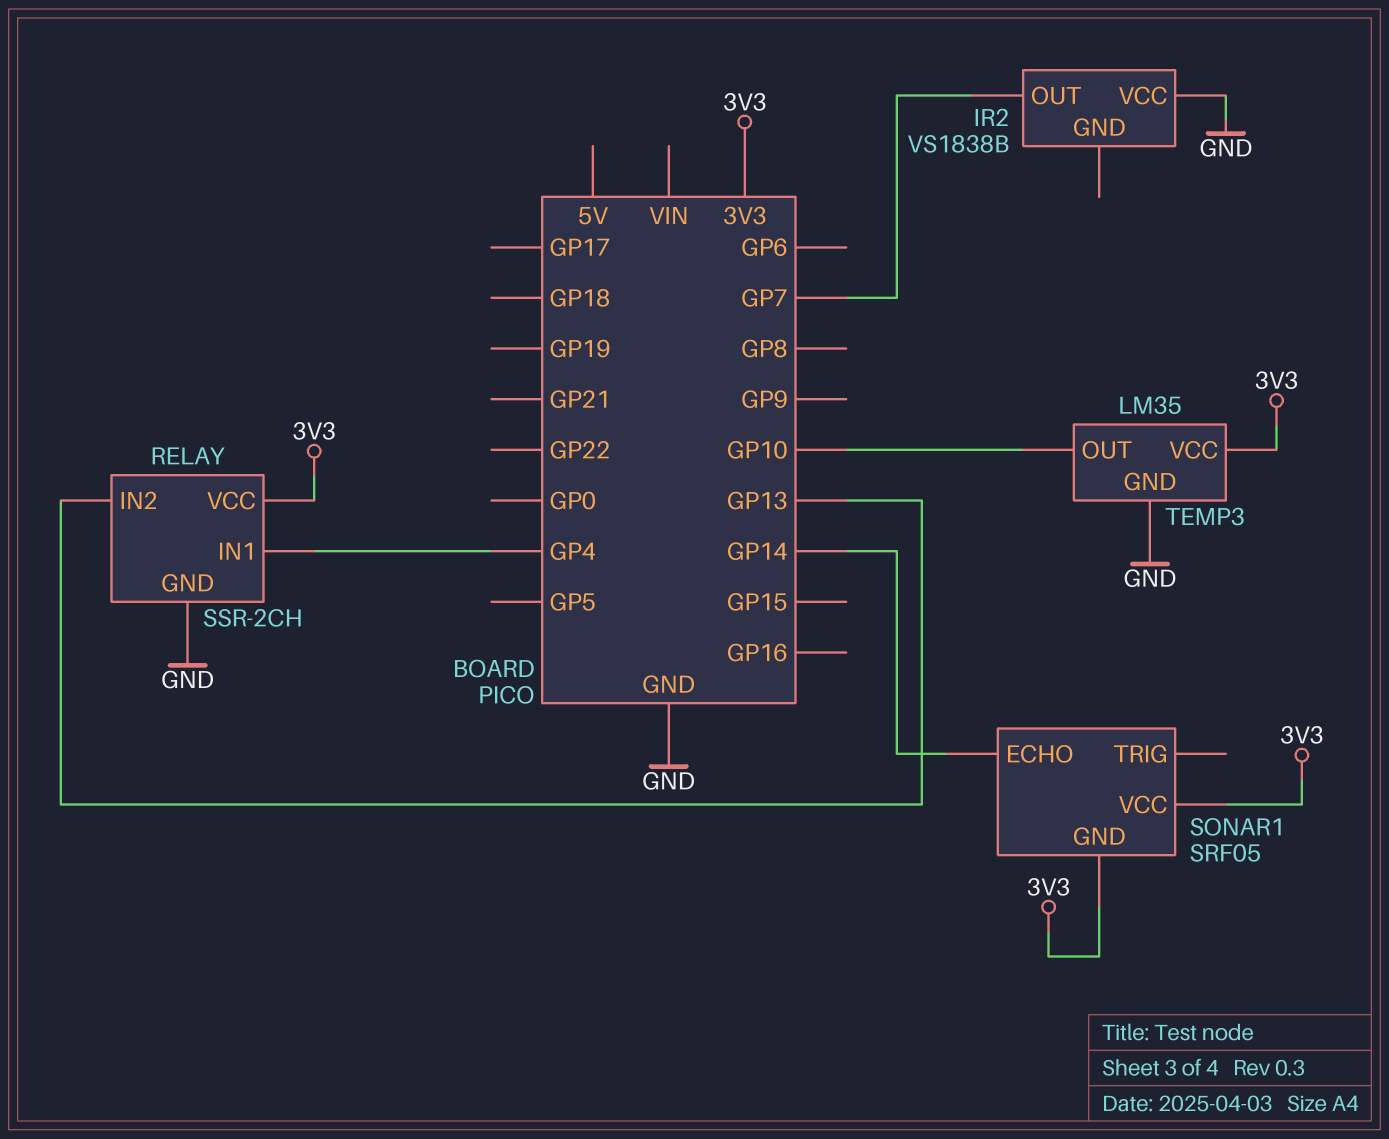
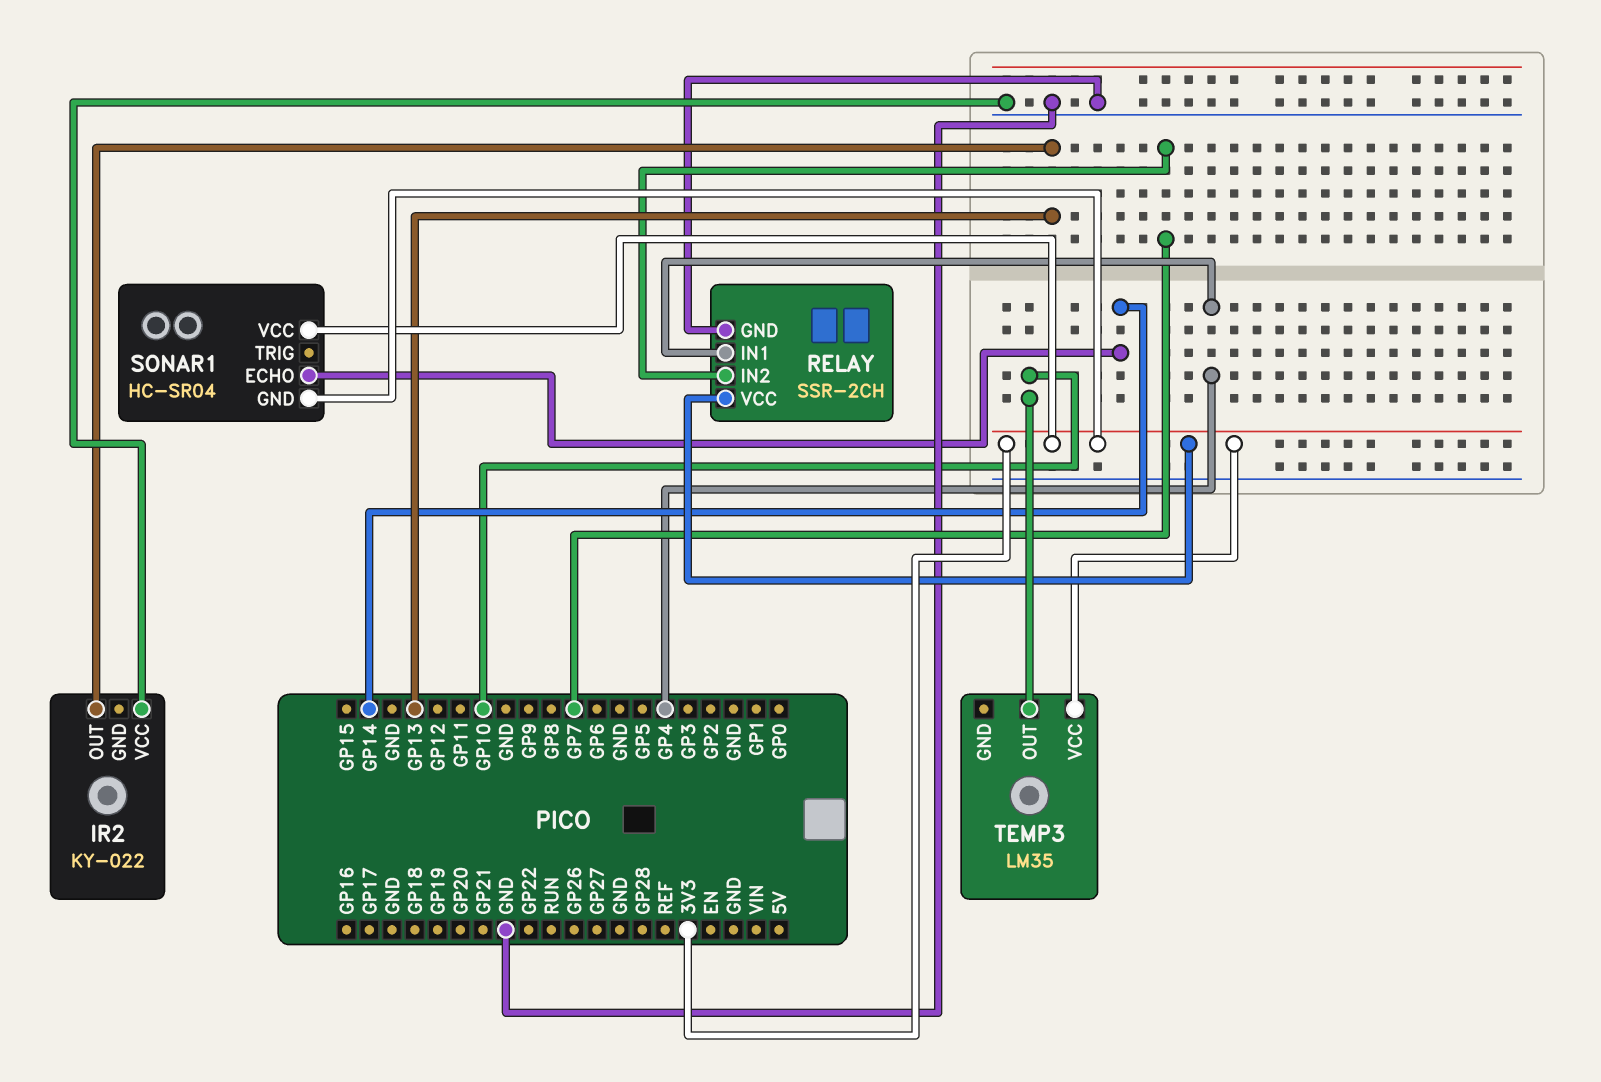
IR2: VS1838B -> KY-022
IR2 pin OUT: GP7 -> GP13
RELAY pin IN2: GP13 -> GP7
SONAR1: SRF05 -> HC-SR04
TEMP3 pin GND: GND -> none

